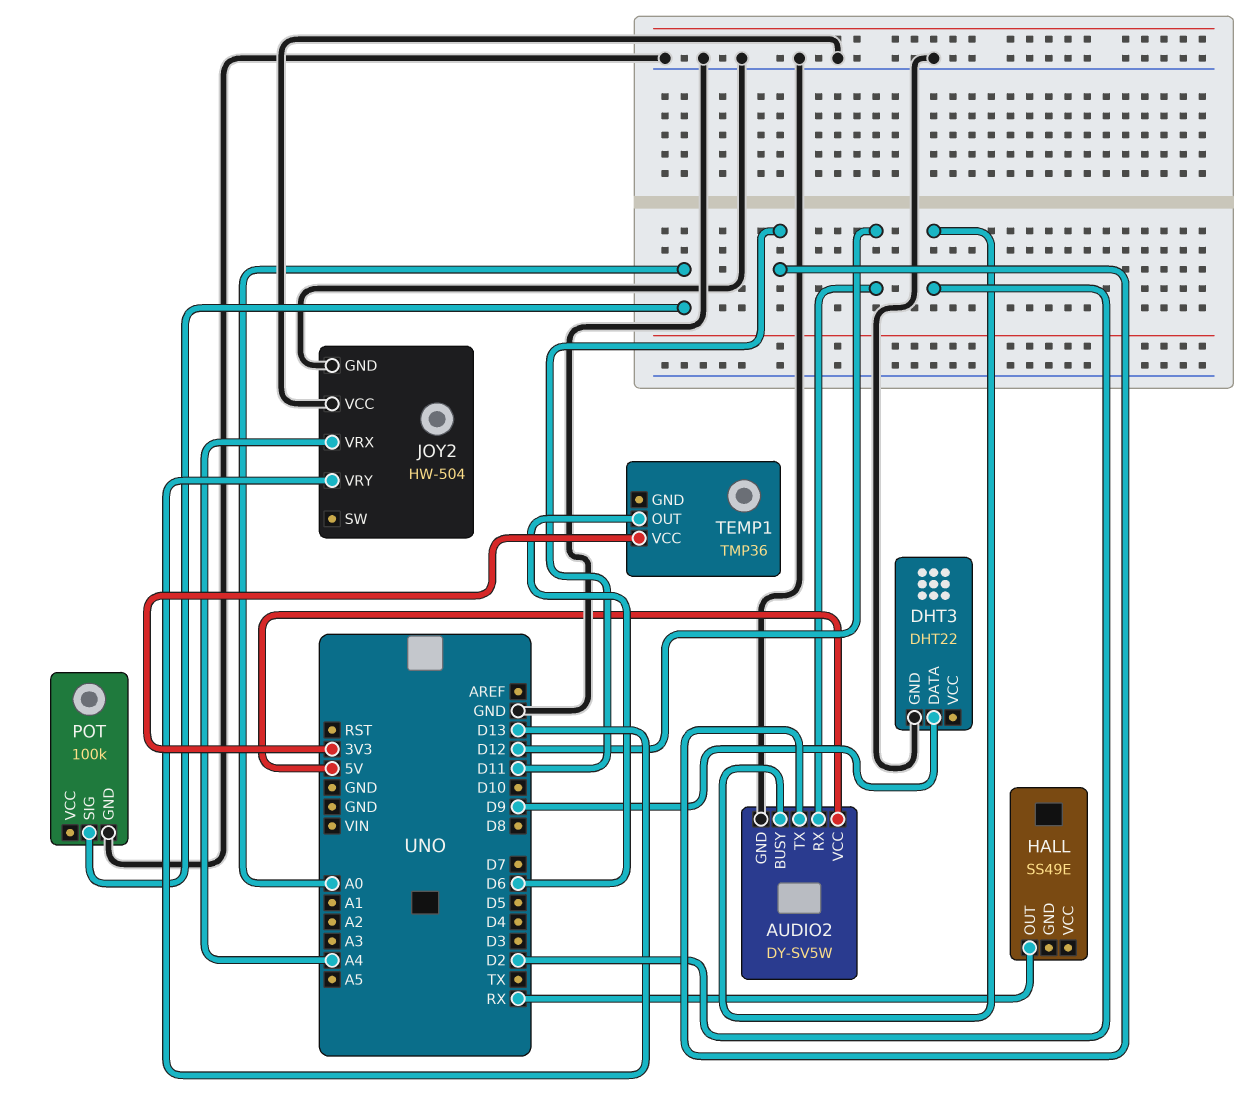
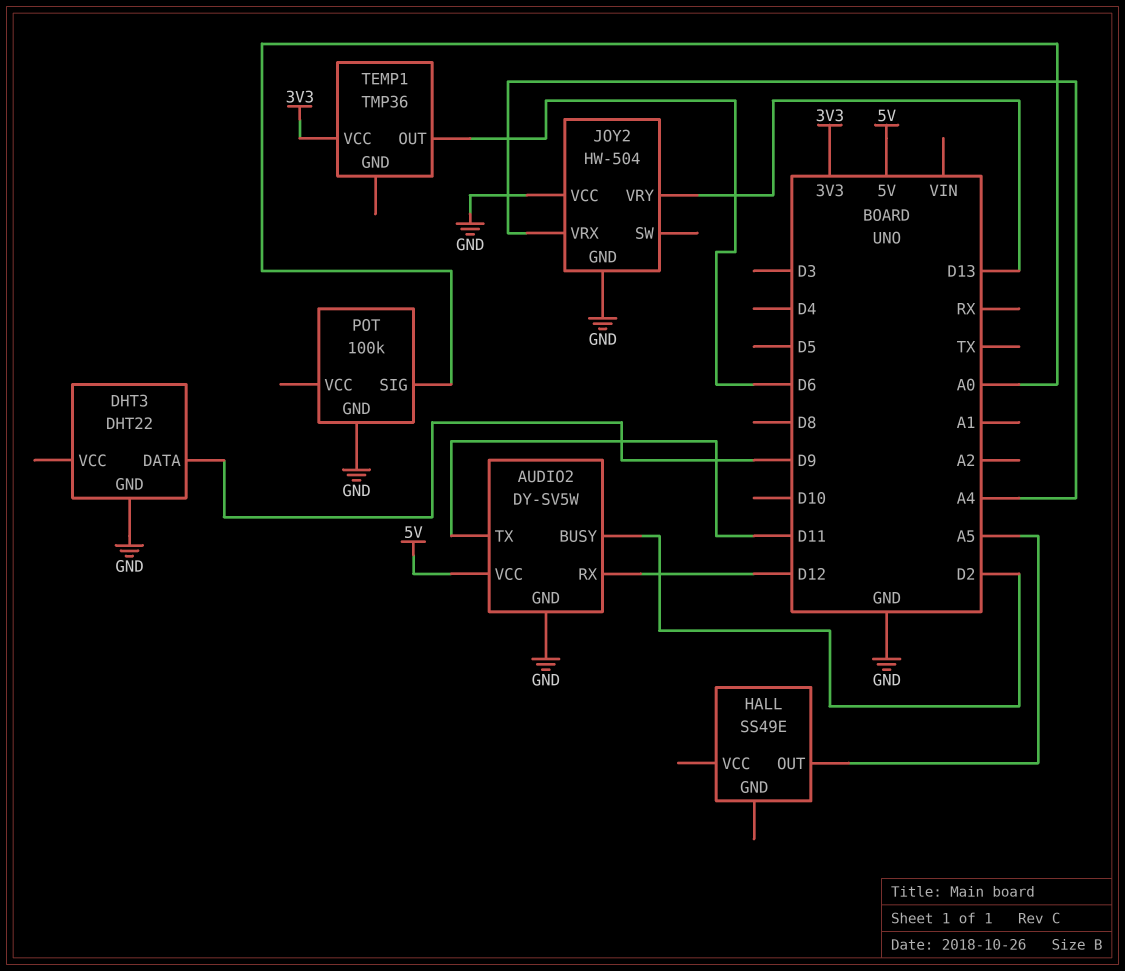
HALL pin OUT: RX -> A5

